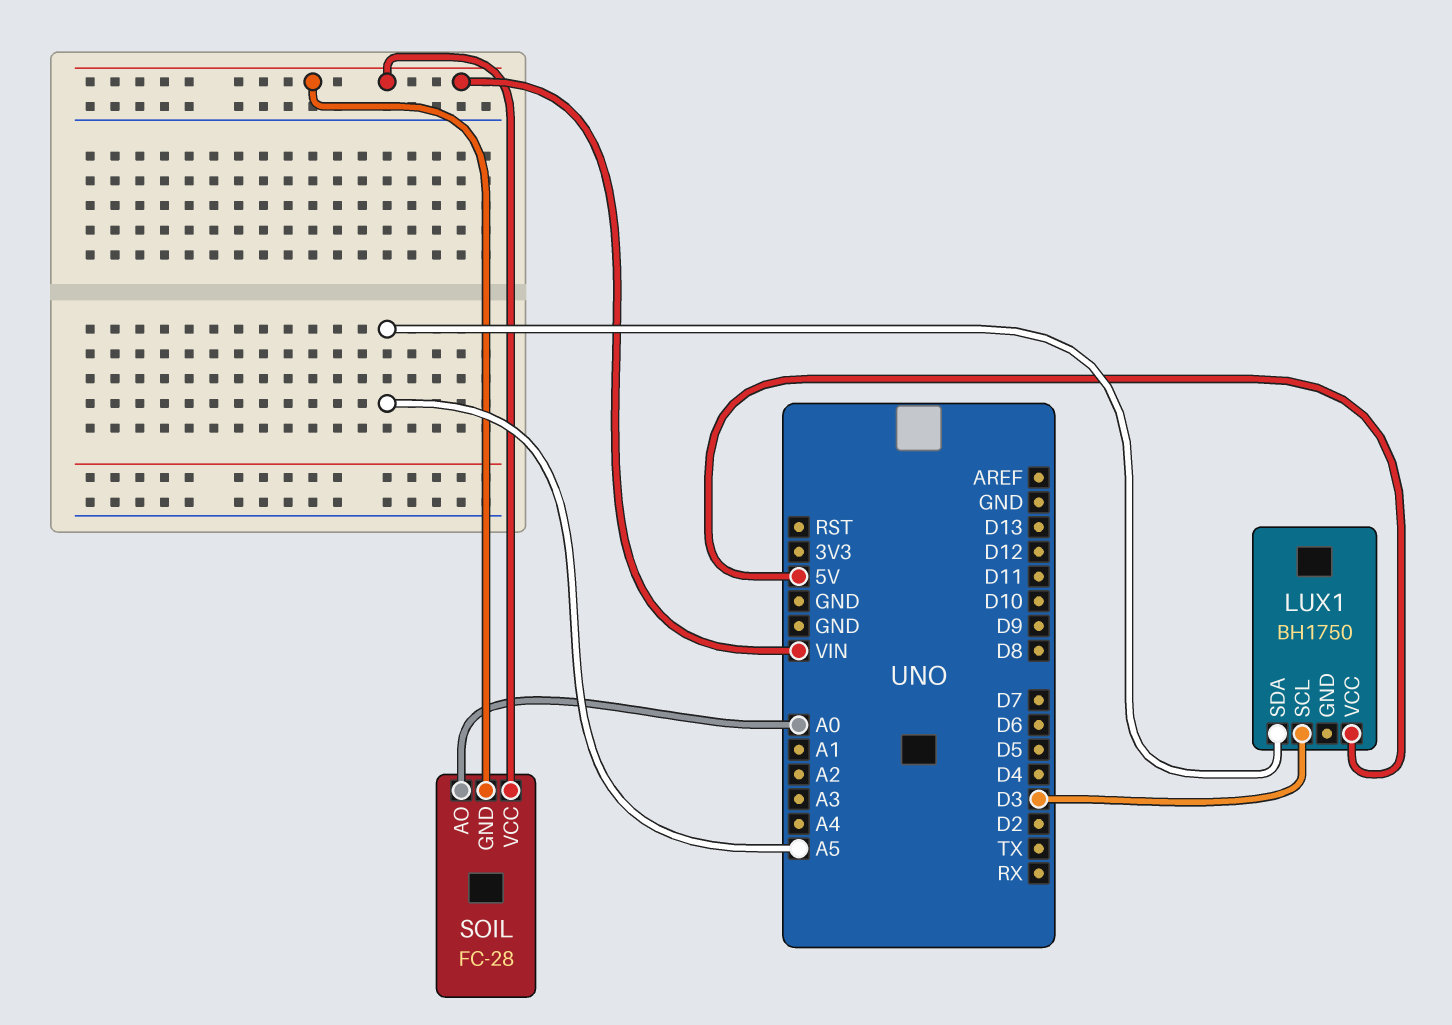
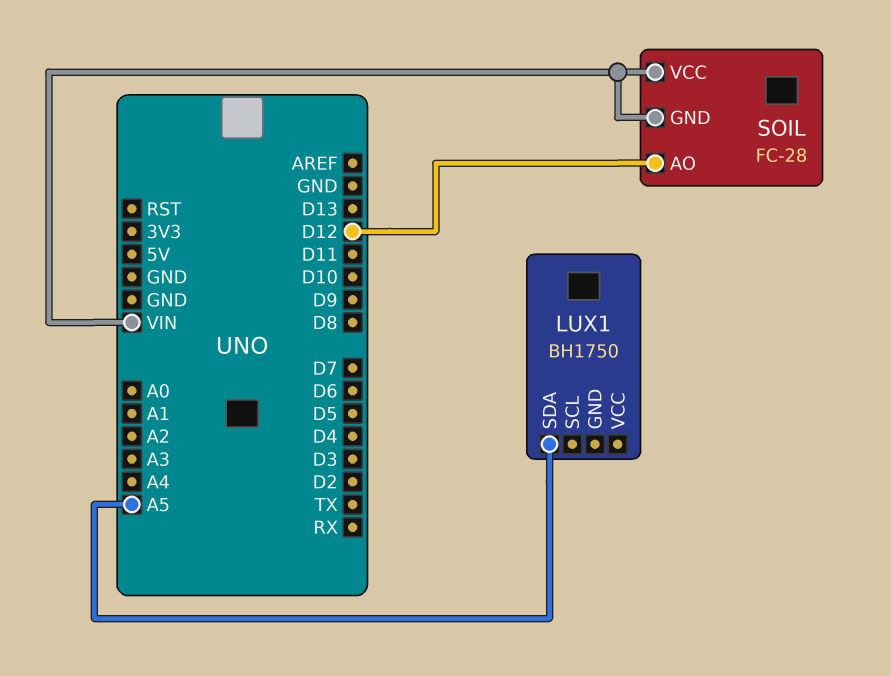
LUX1 pin SCL: D3 -> none
LUX1 pin VCC: 5V -> none
SOIL pin AO: A0 -> D12

